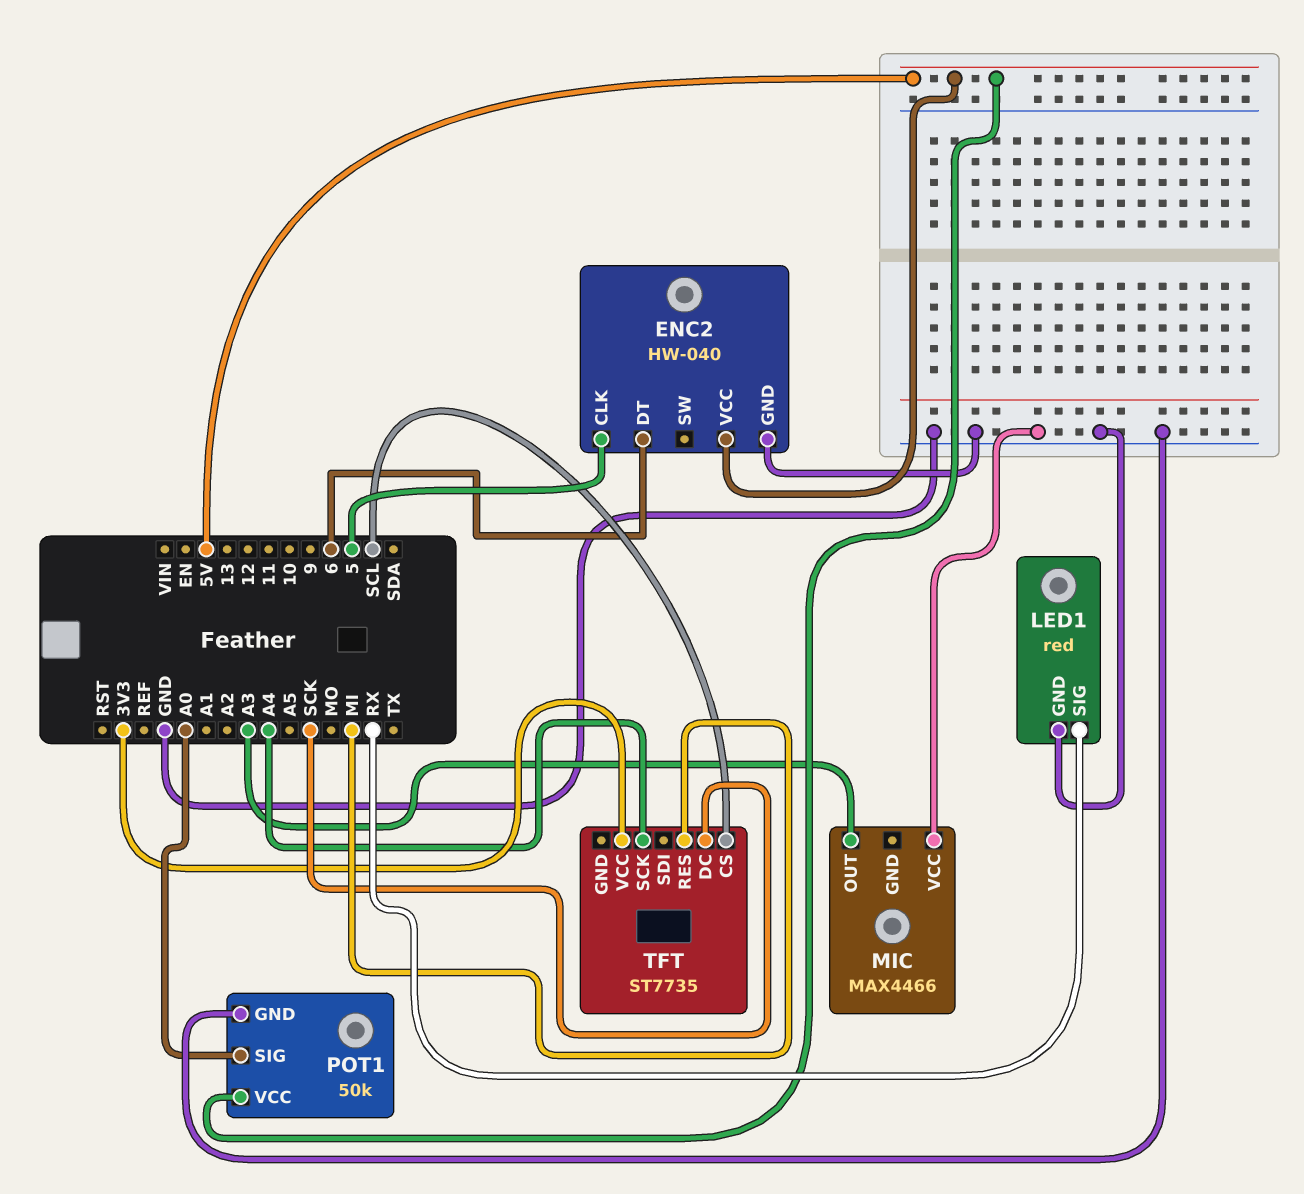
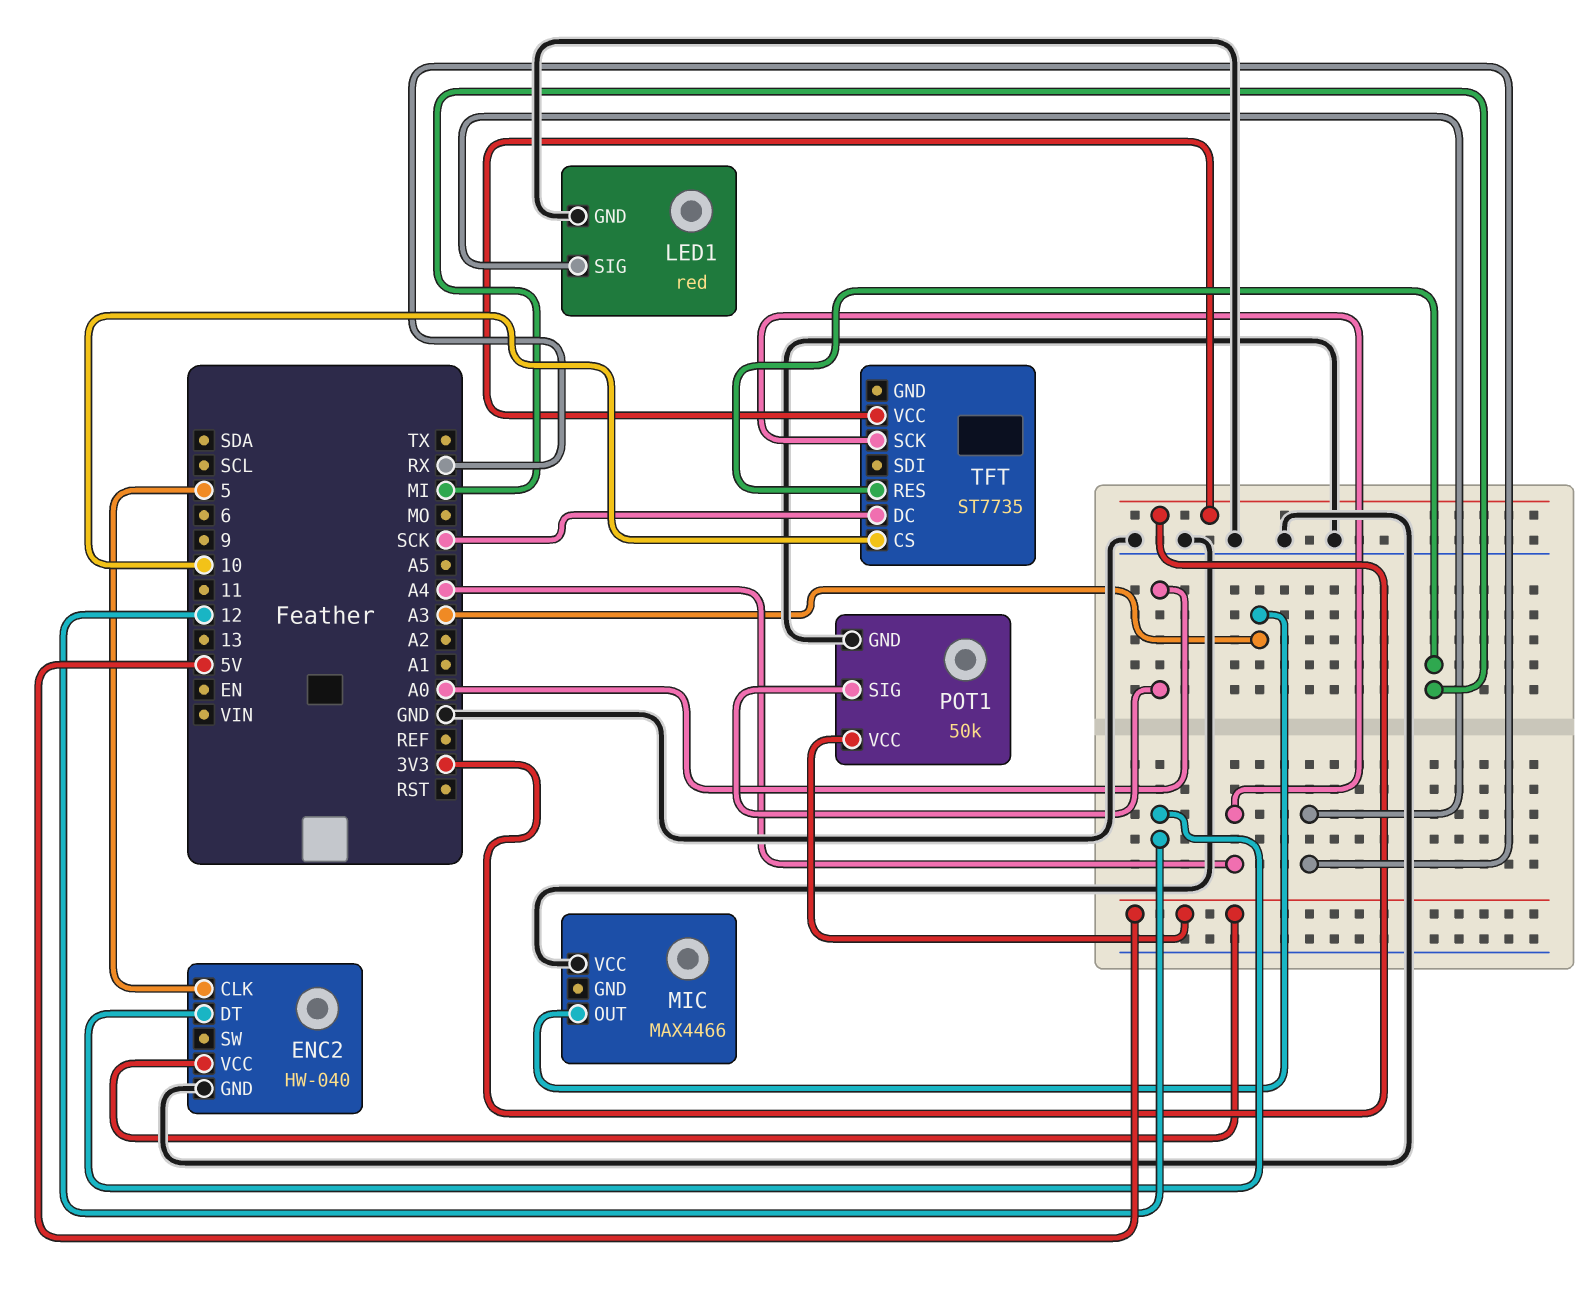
ENC2 pin DT: 6 -> 12
TFT pin CS: SCL -> 10

